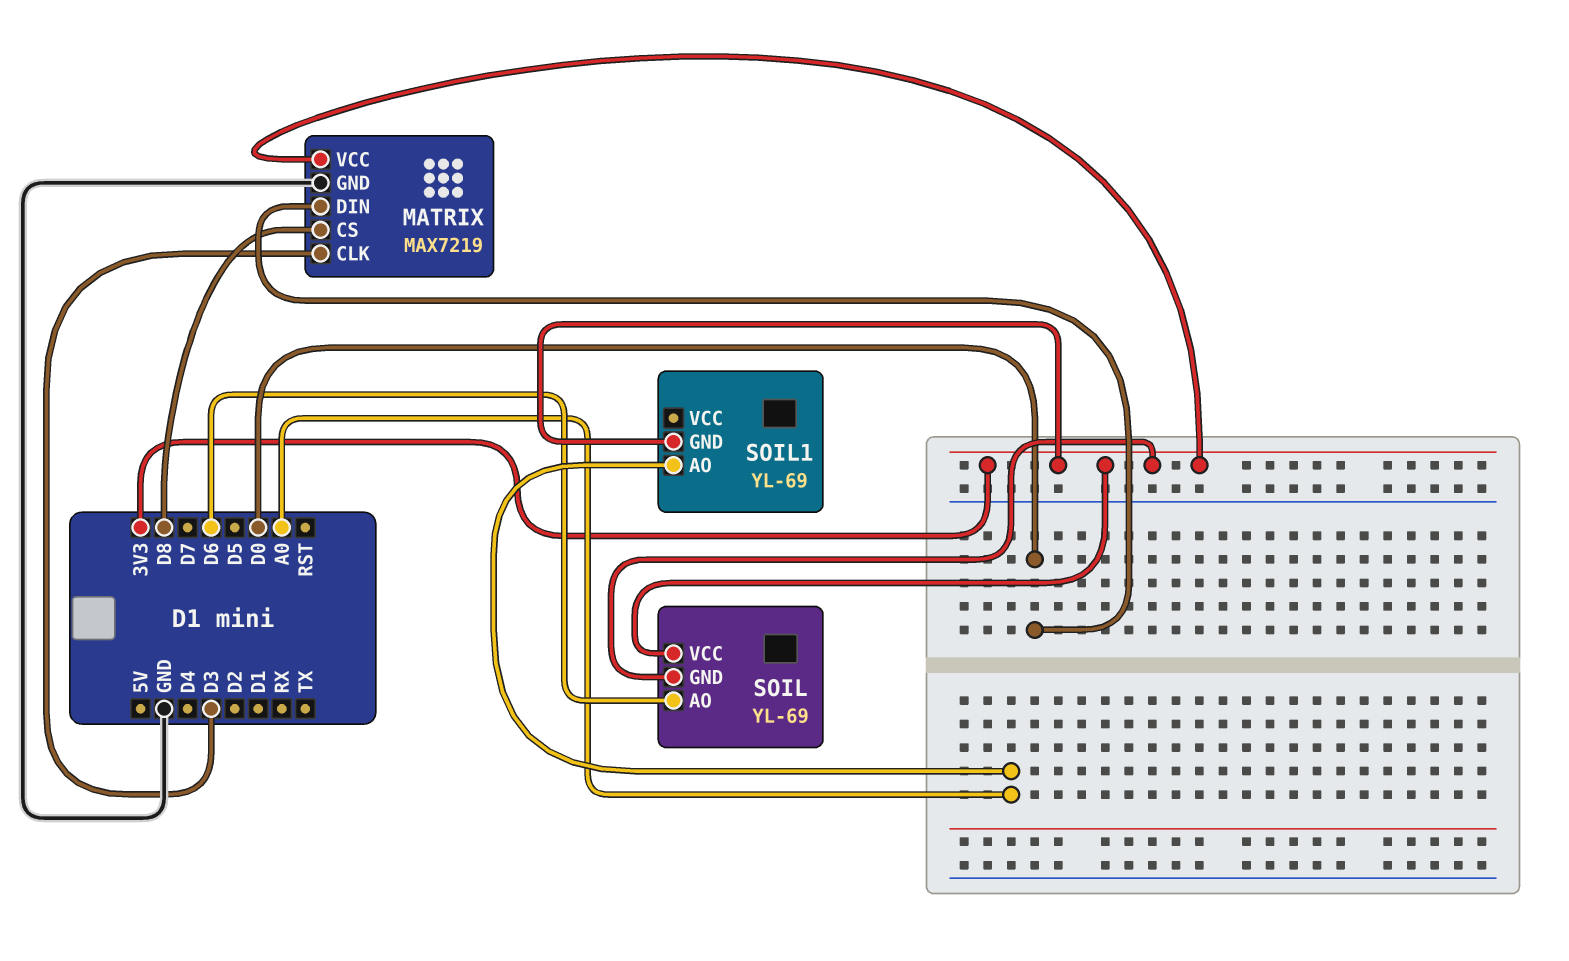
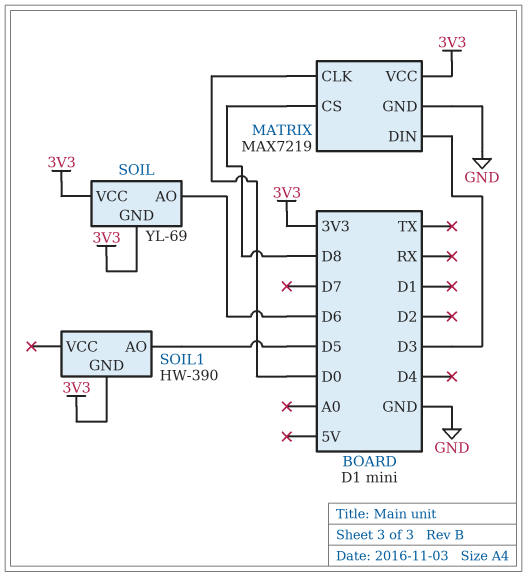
MATRIX pin CLK: D3 -> D0
MATRIX pin DIN: D0 -> D3
SOIL1: YL-69 -> HW-390
SOIL1 pin AO: A0 -> D5

